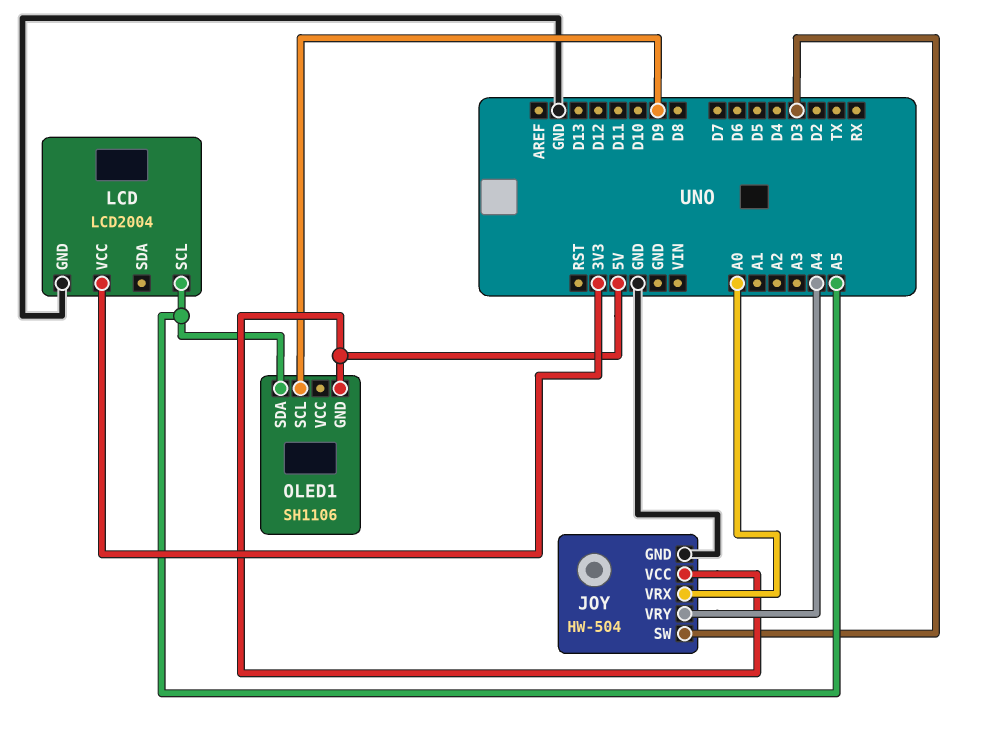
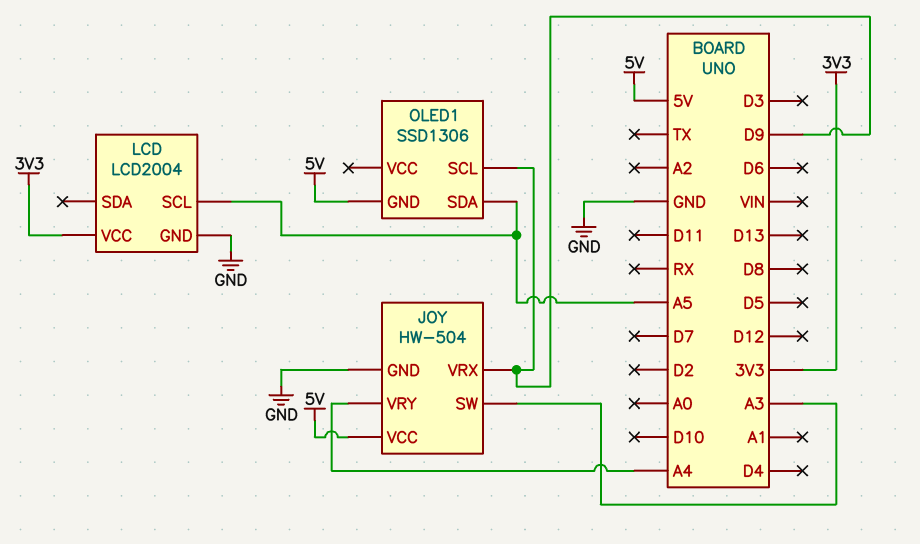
JOY pin SW: D3 -> A3
JOY pin VRX: A0 -> D9
OLED1: SH1106 -> SSD1306

